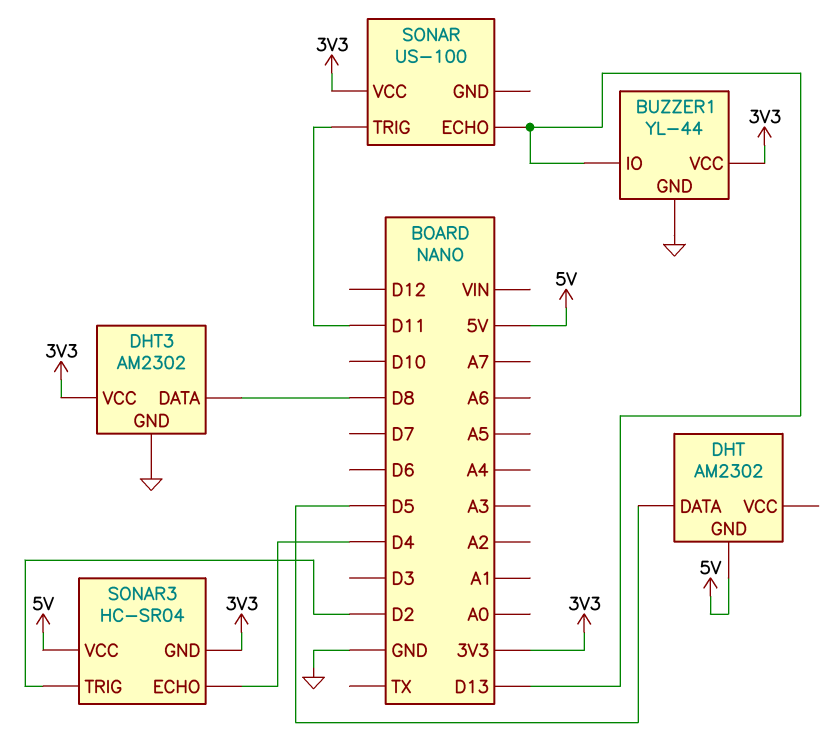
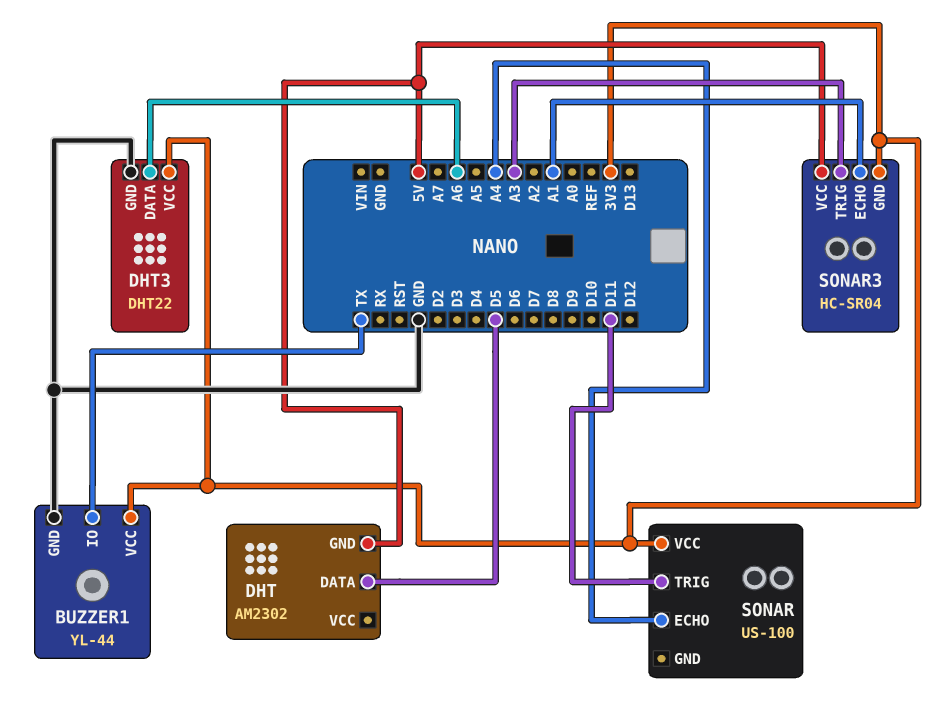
BUZZER1 pin IO: D13 -> TX
DHT3: AM2302 -> DHT22
DHT3 pin DATA: D8 -> A6
SONAR pin ECHO: D13 -> A4
SONAR3 pin ECHO: D4 -> A1
SONAR3 pin TRIG: D2 -> A3

